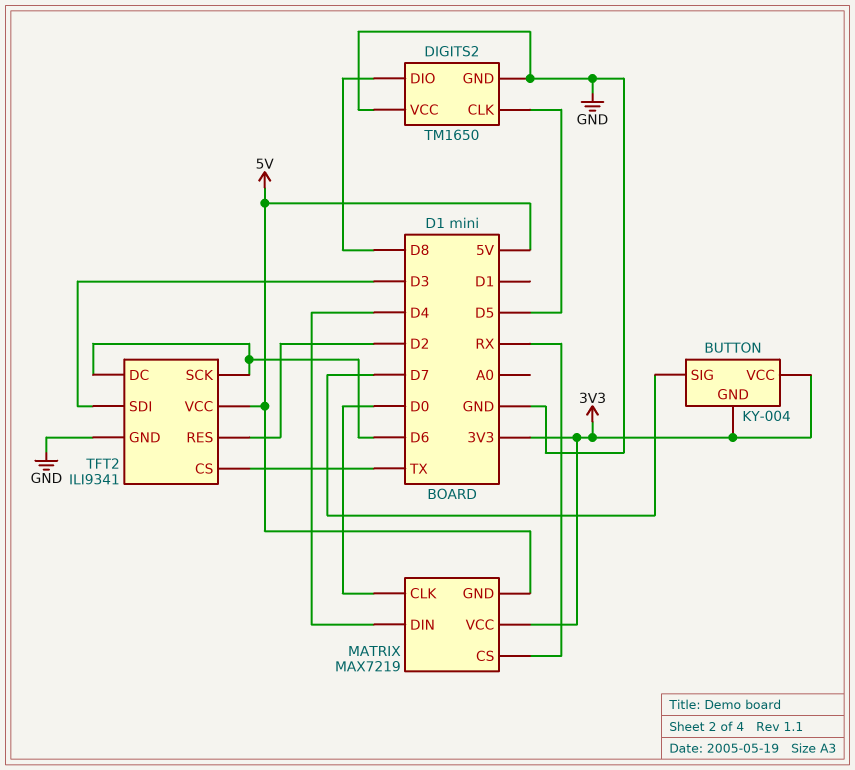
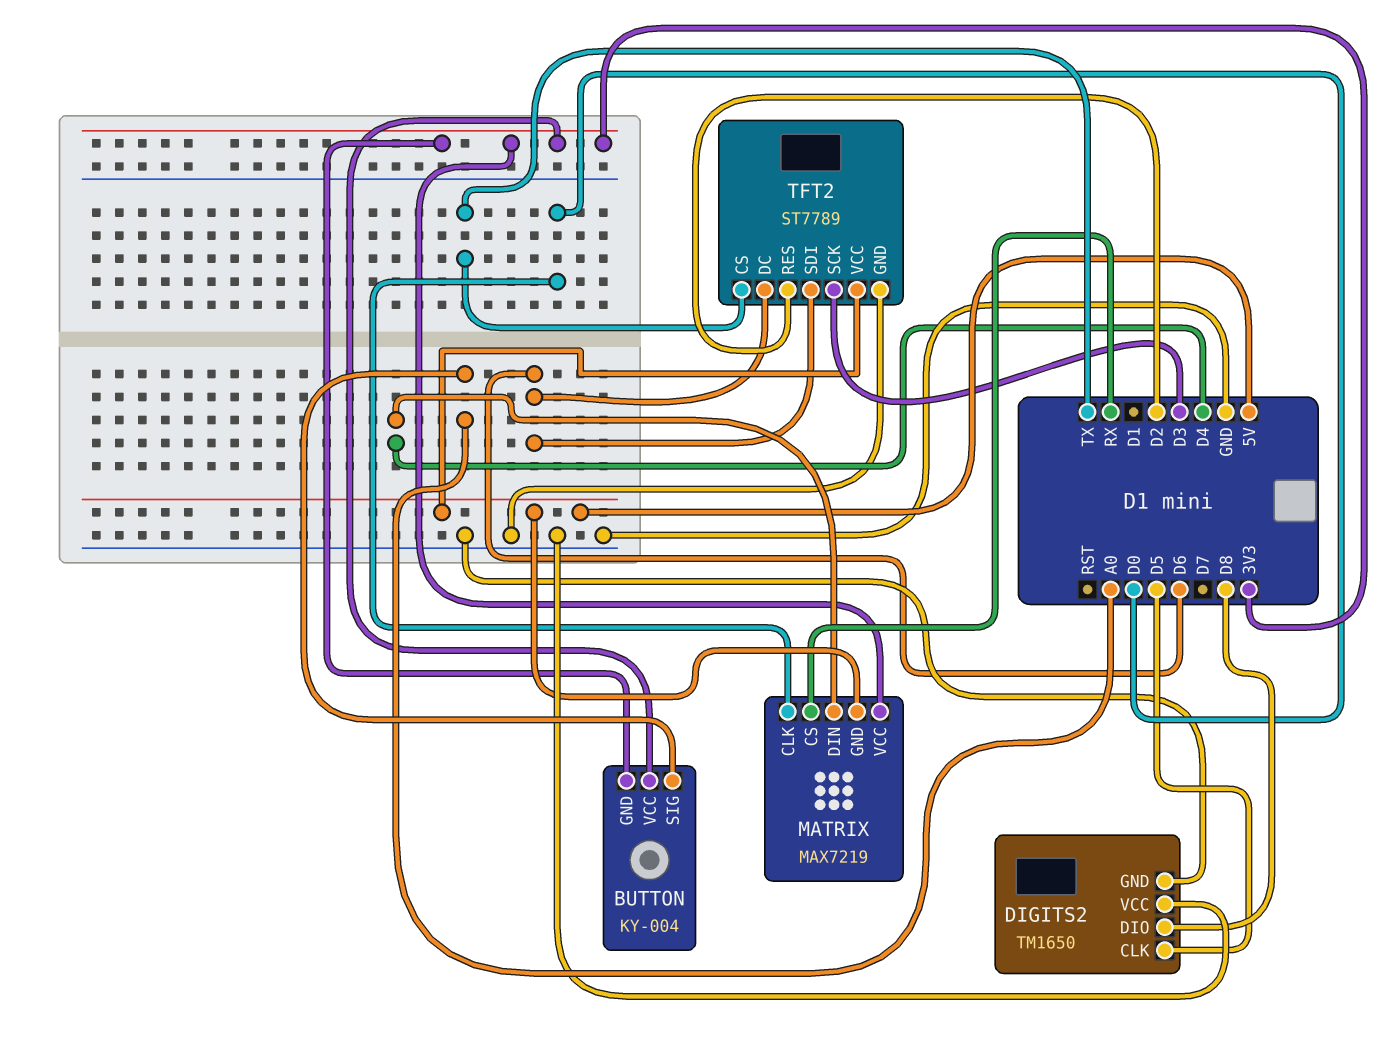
BUTTON pin SIG: D7 -> A0
TFT2: ILI9341 -> ST7789
TFT2 pin SCK: D6 -> D3
TFT2 pin SDI: D3 -> D6

